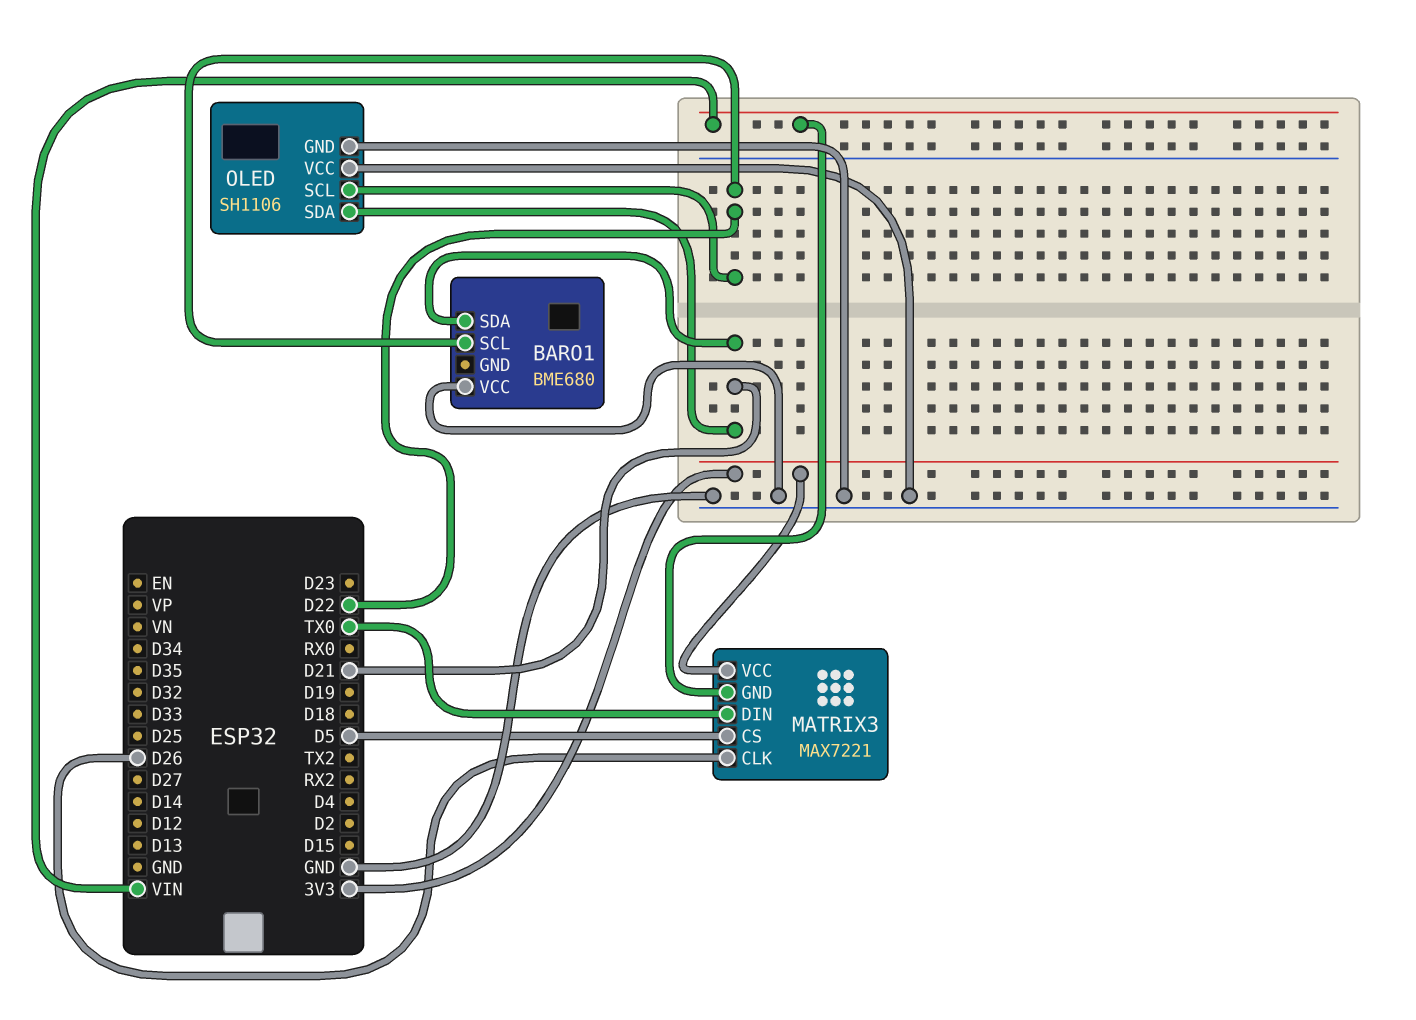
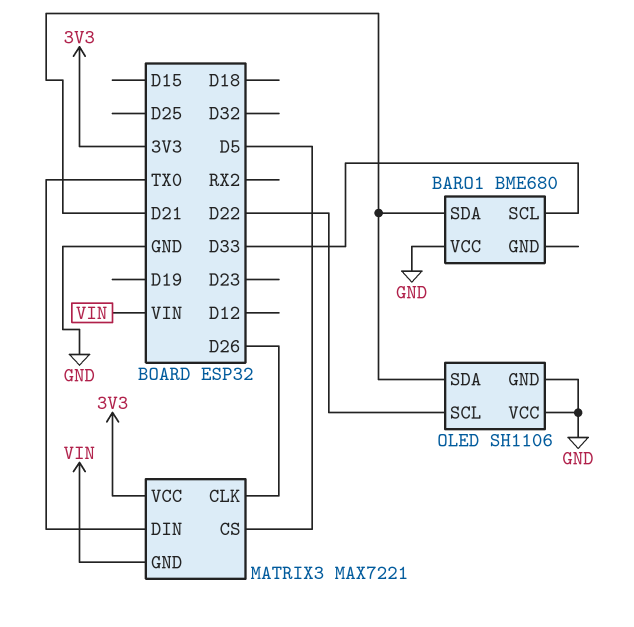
BARO1 pin SCL: D22 -> D33

